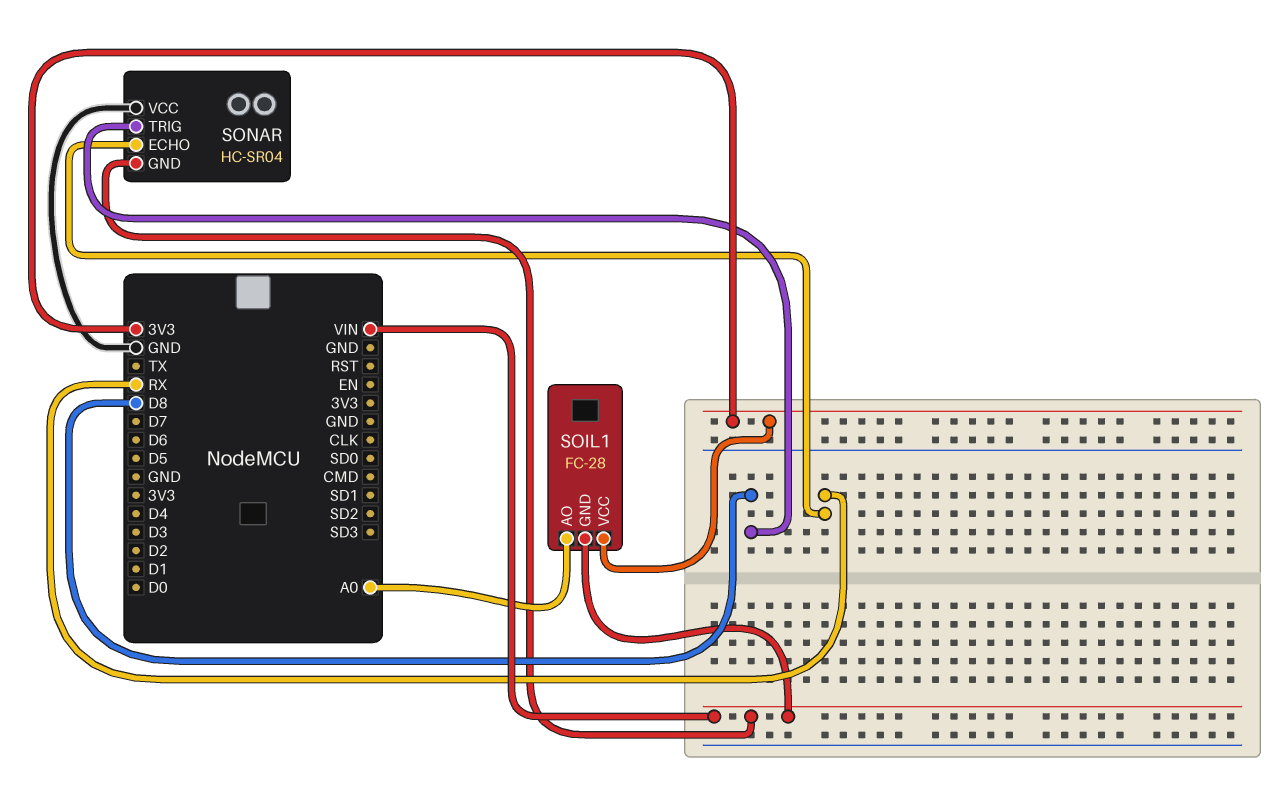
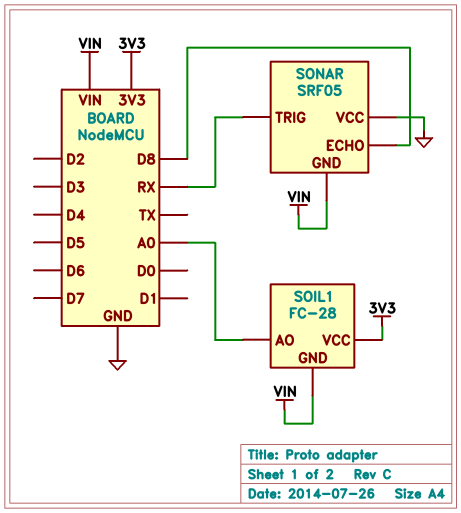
SONAR: HC-SR04 -> SRF05
SONAR pin ECHO: RX -> D8
SONAR pin TRIG: D8 -> RX

